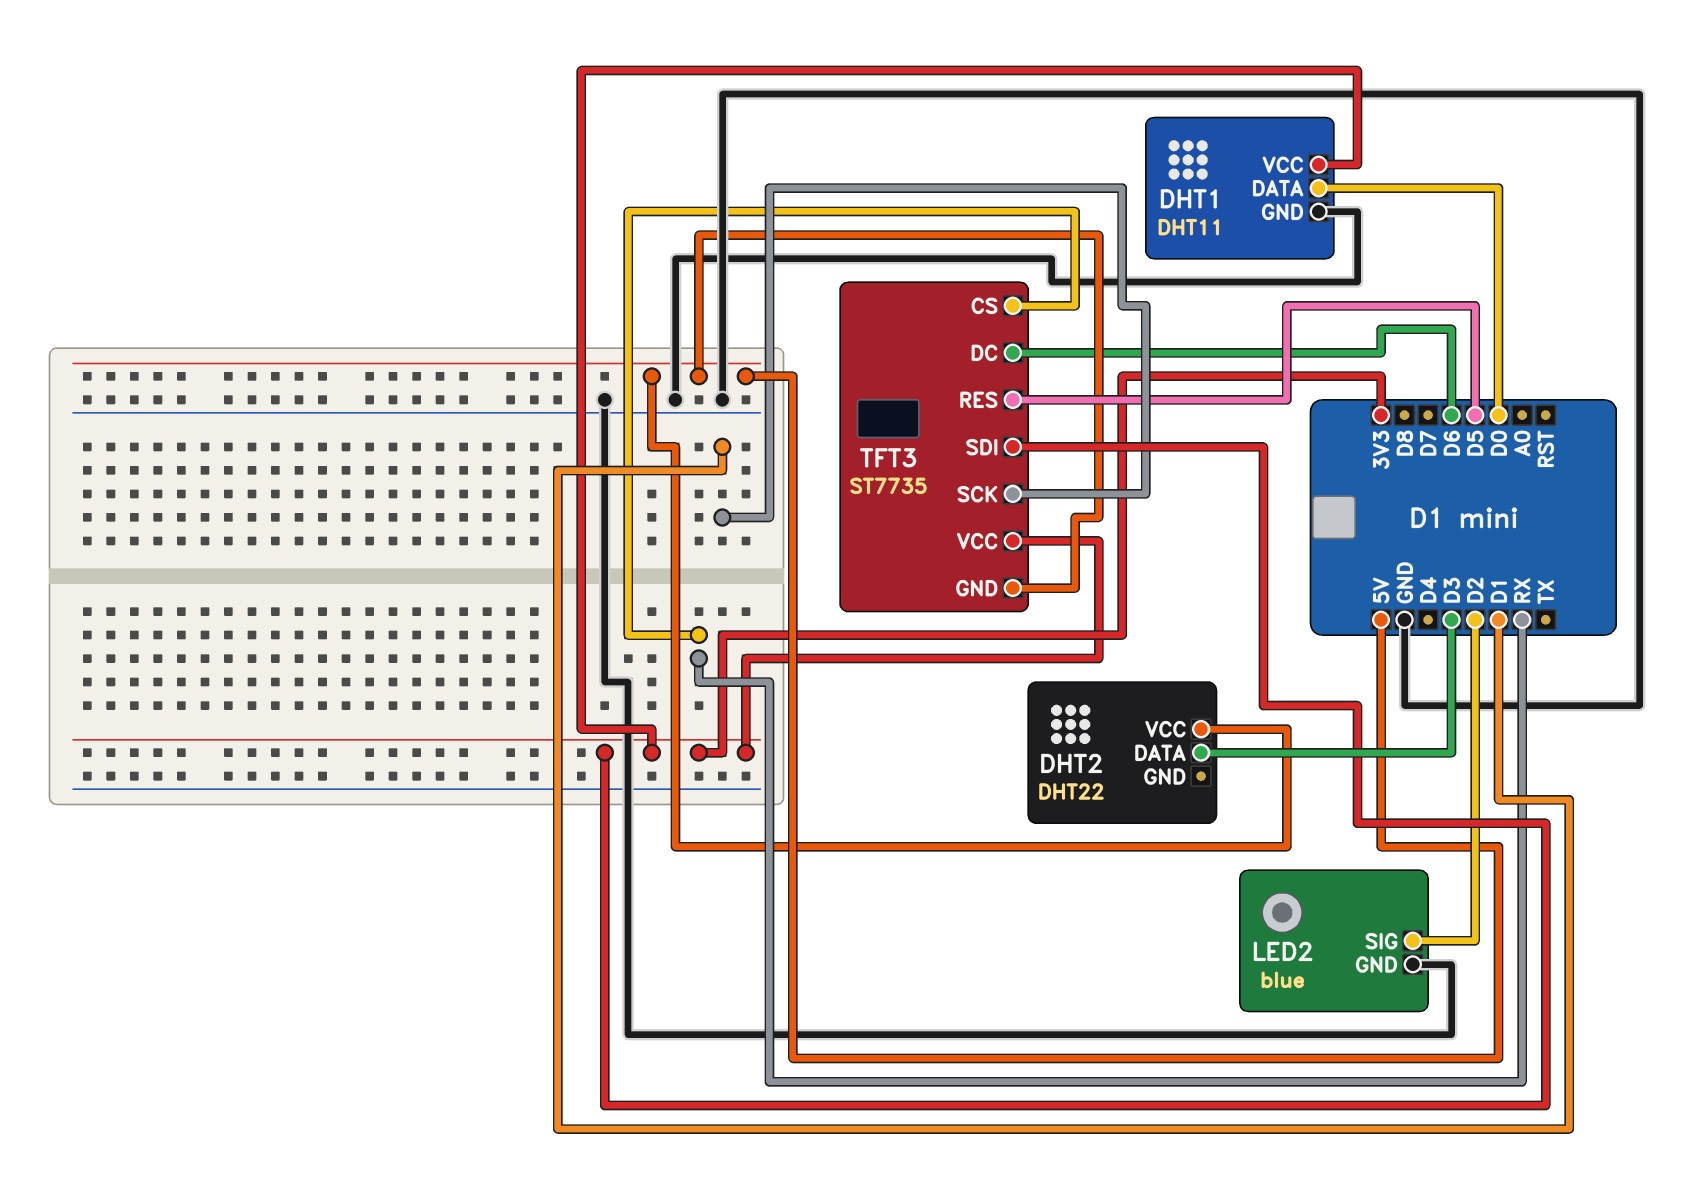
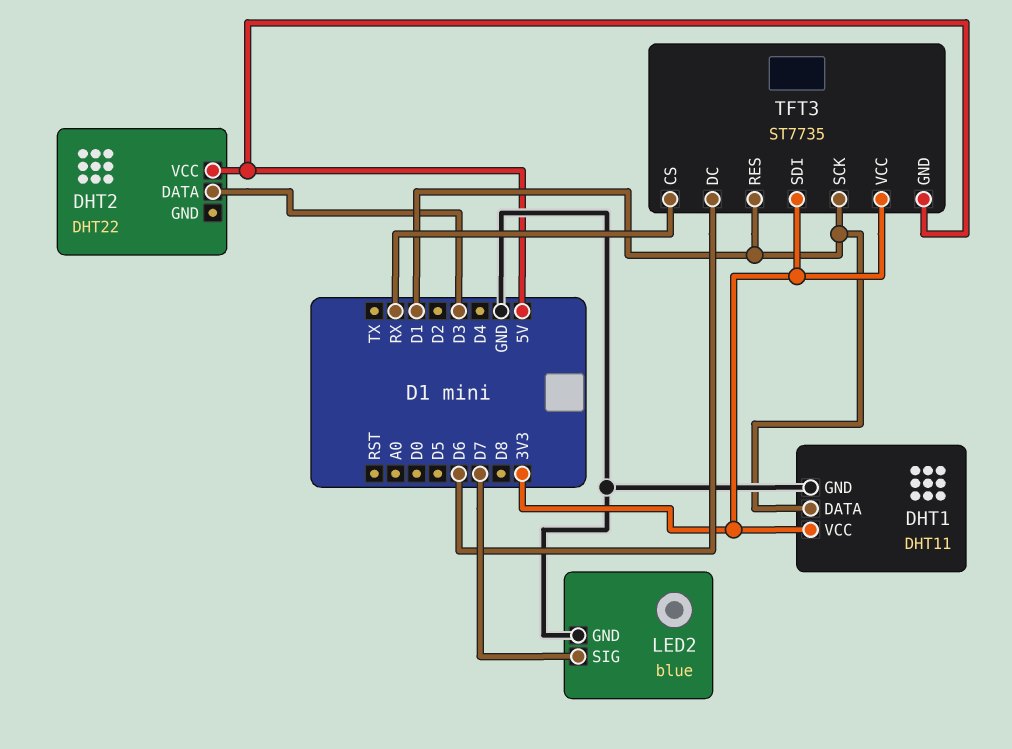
DHT1 pin DATA: D0 -> D1
LED2 pin SIG: D2 -> D7
TFT3 pin RES: D5 -> D1

